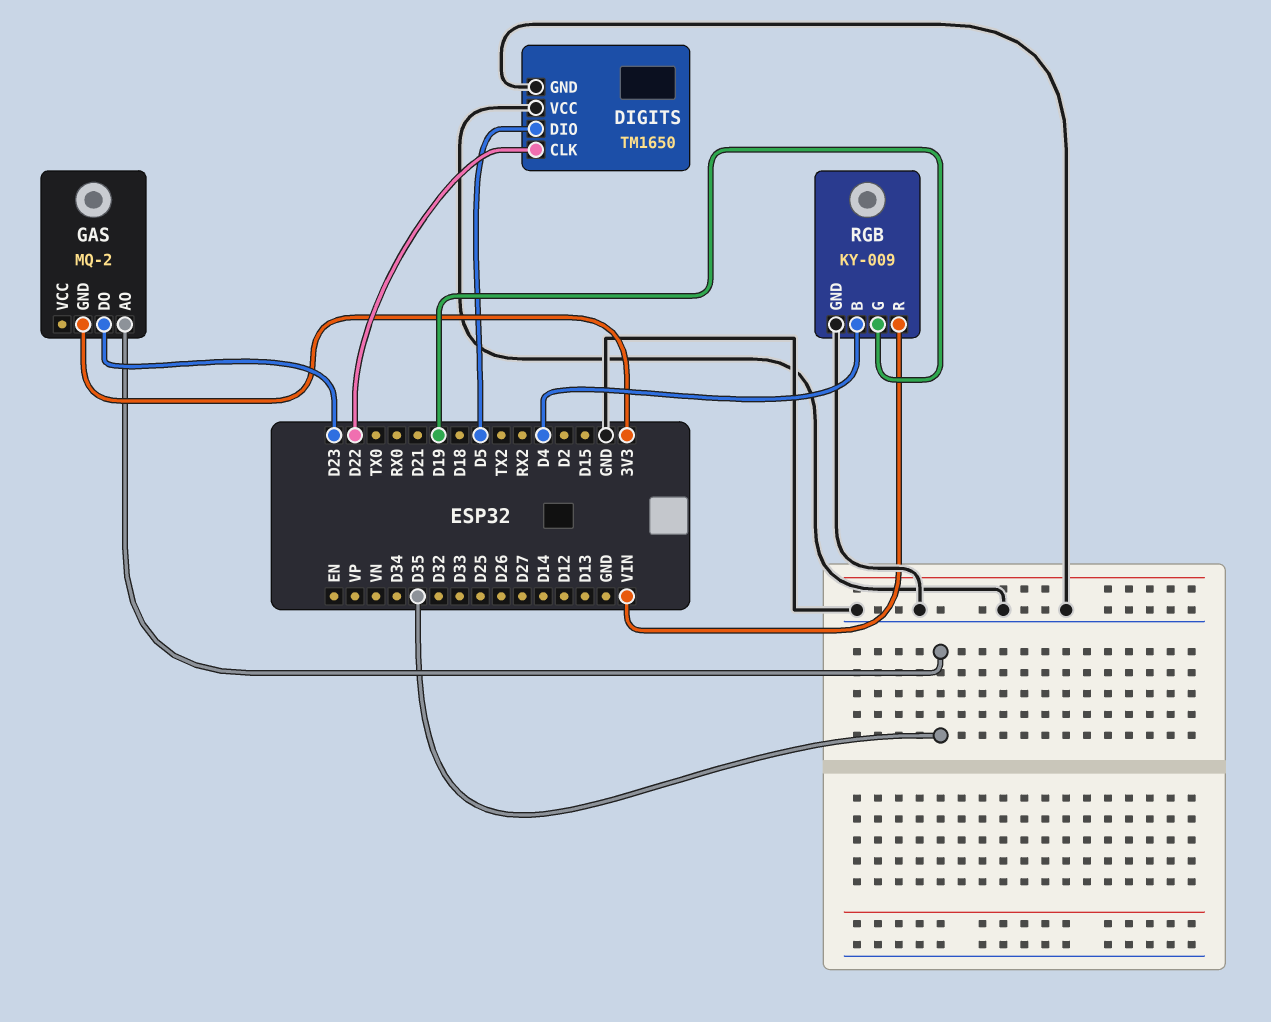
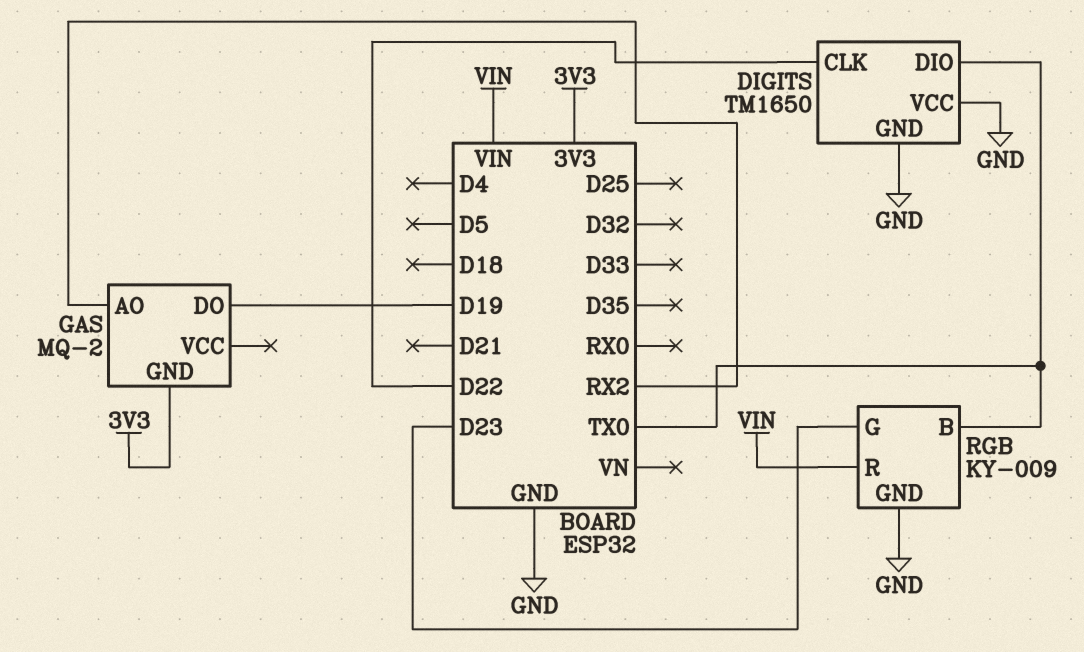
DIGITS pin DIO: D5 -> TX0
GAS pin AO: D35 -> RX2
GAS pin DO: D23 -> D19
RGB pin B: D4 -> TX0
RGB pin G: D19 -> D23

